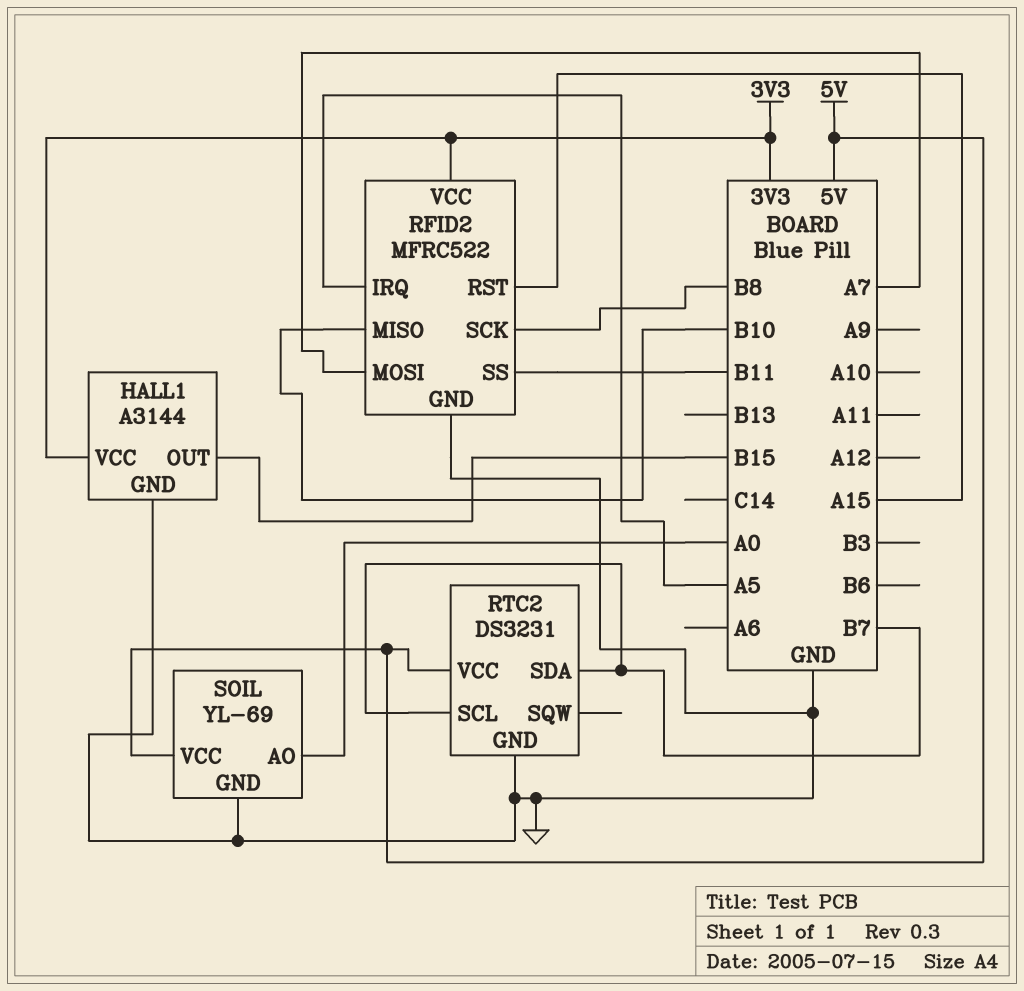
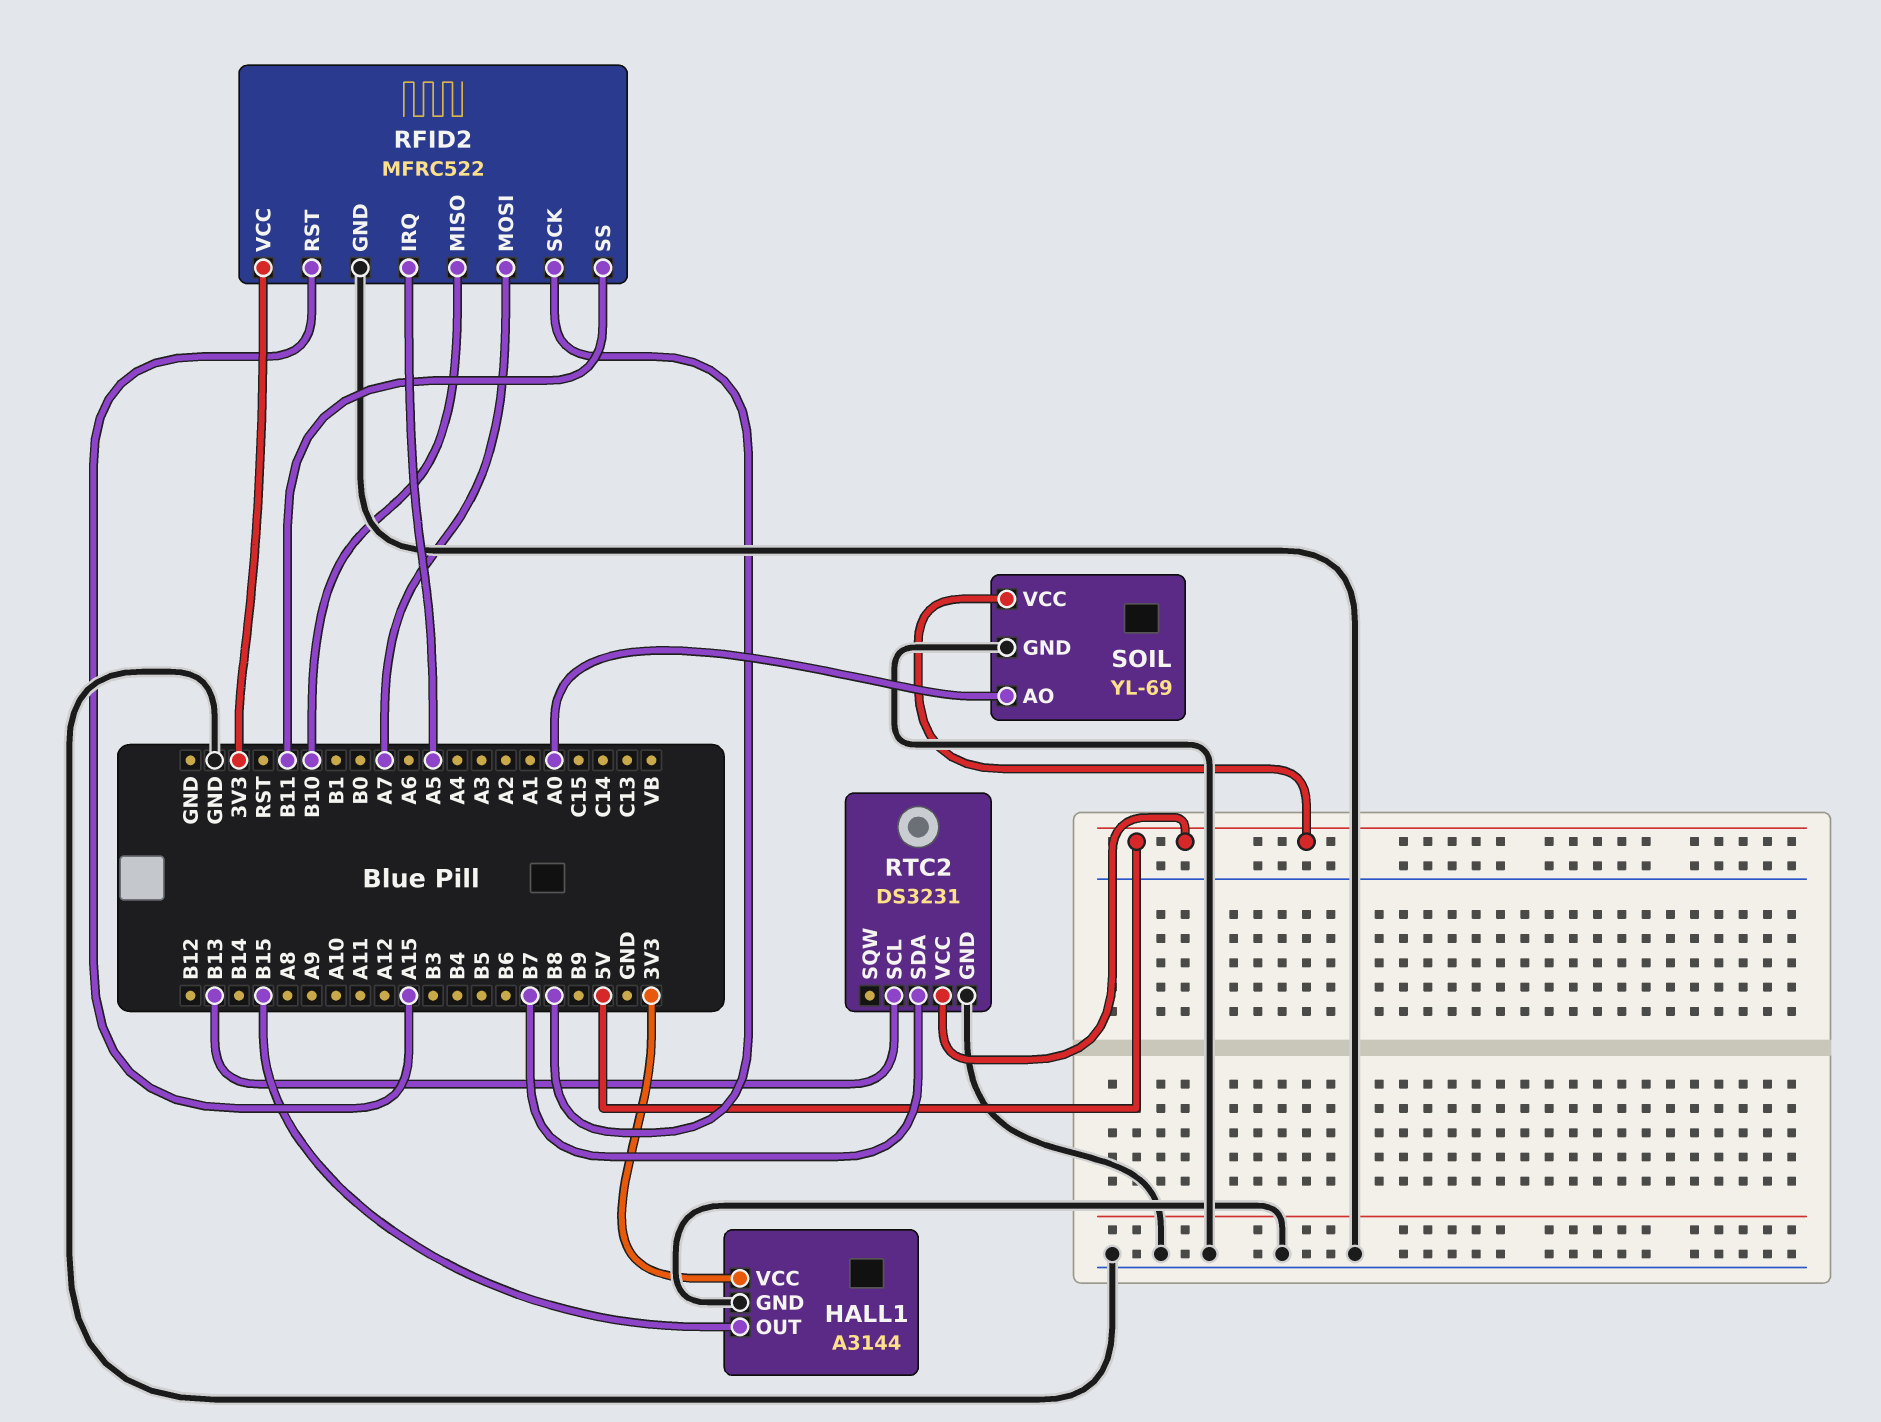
RTC2 pin SCL: B7 -> B13

